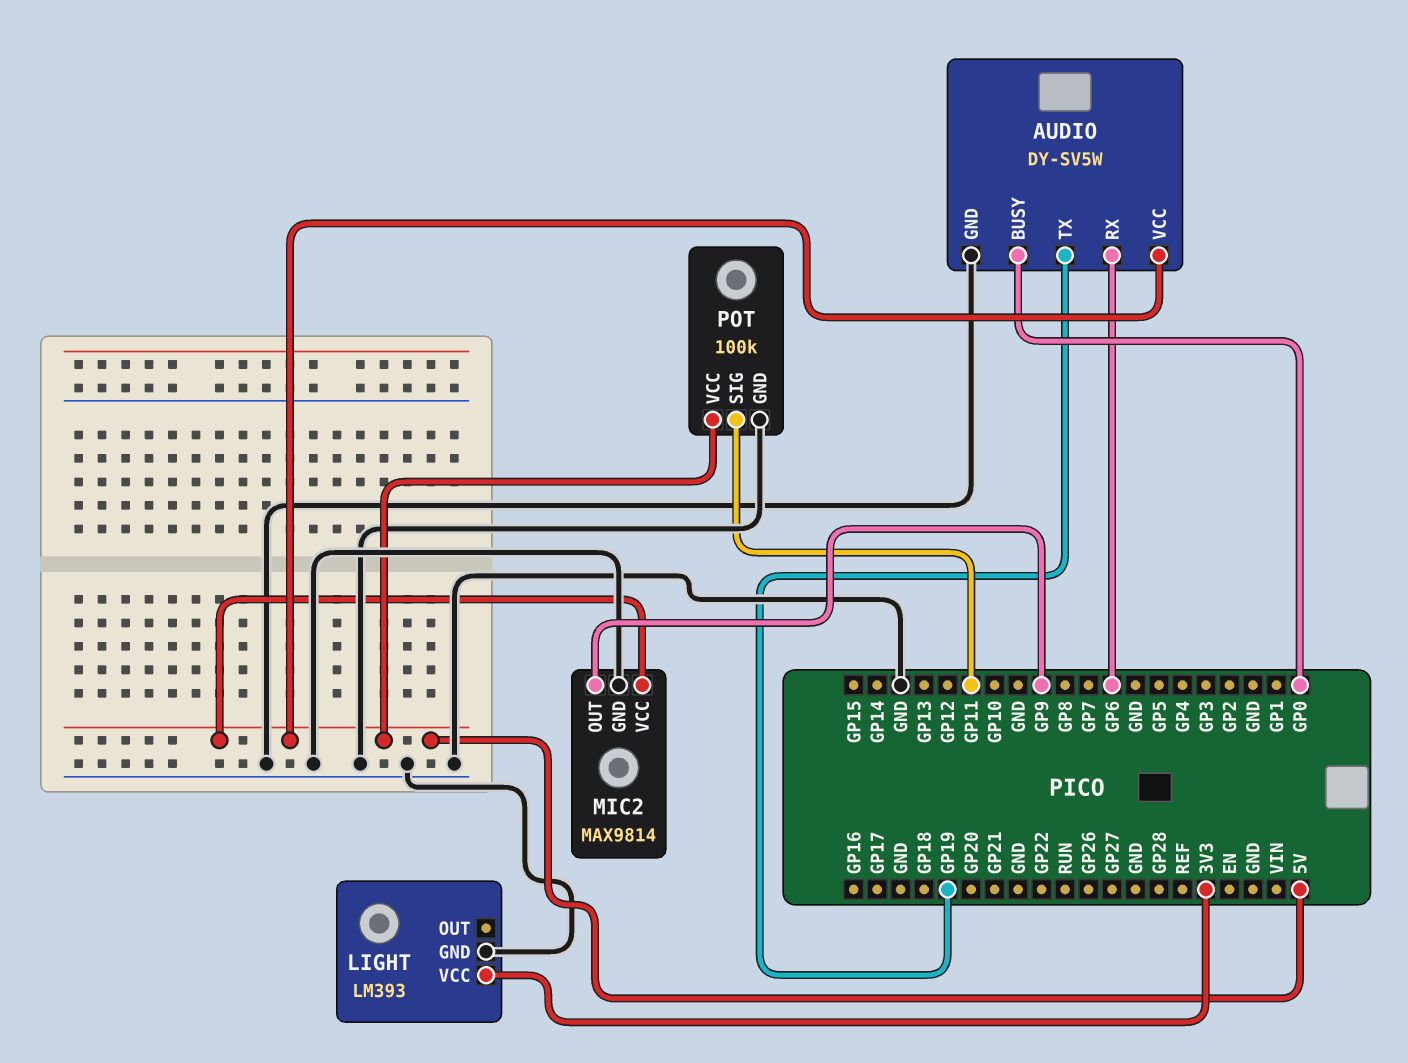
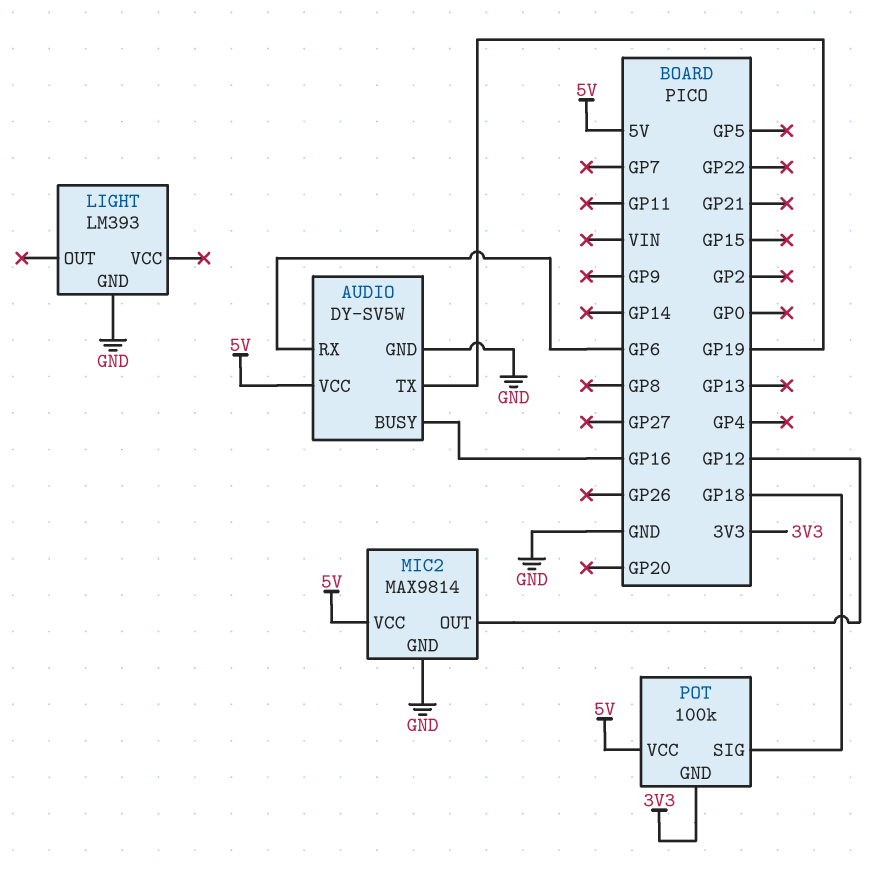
AUDIO pin BUSY: GP0 -> GP16
LIGHT pin VCC: 3V3 -> none
MIC2 pin OUT: GP9 -> GP12
POT pin GND: GND -> 3V3
POT pin SIG: GP11 -> GP18

